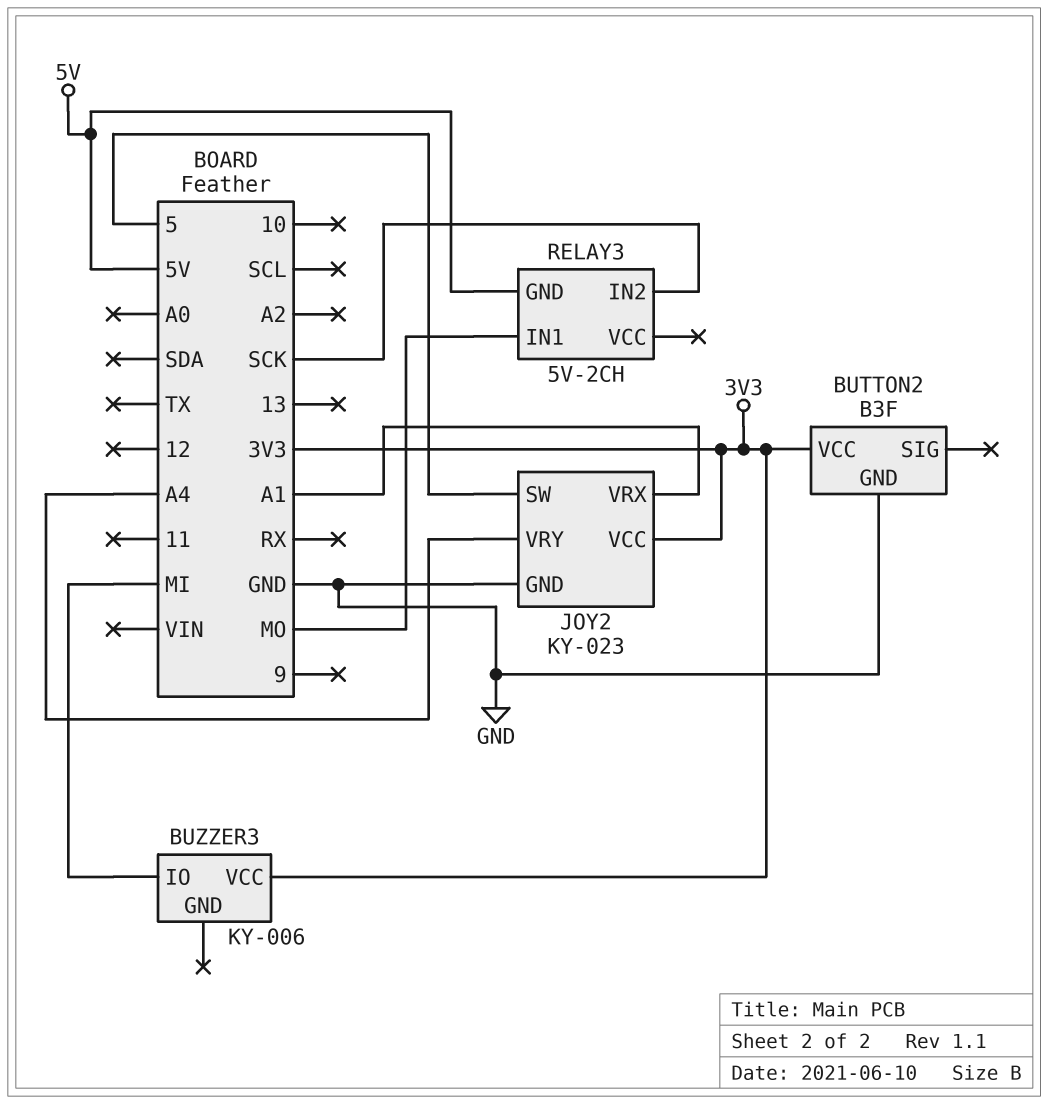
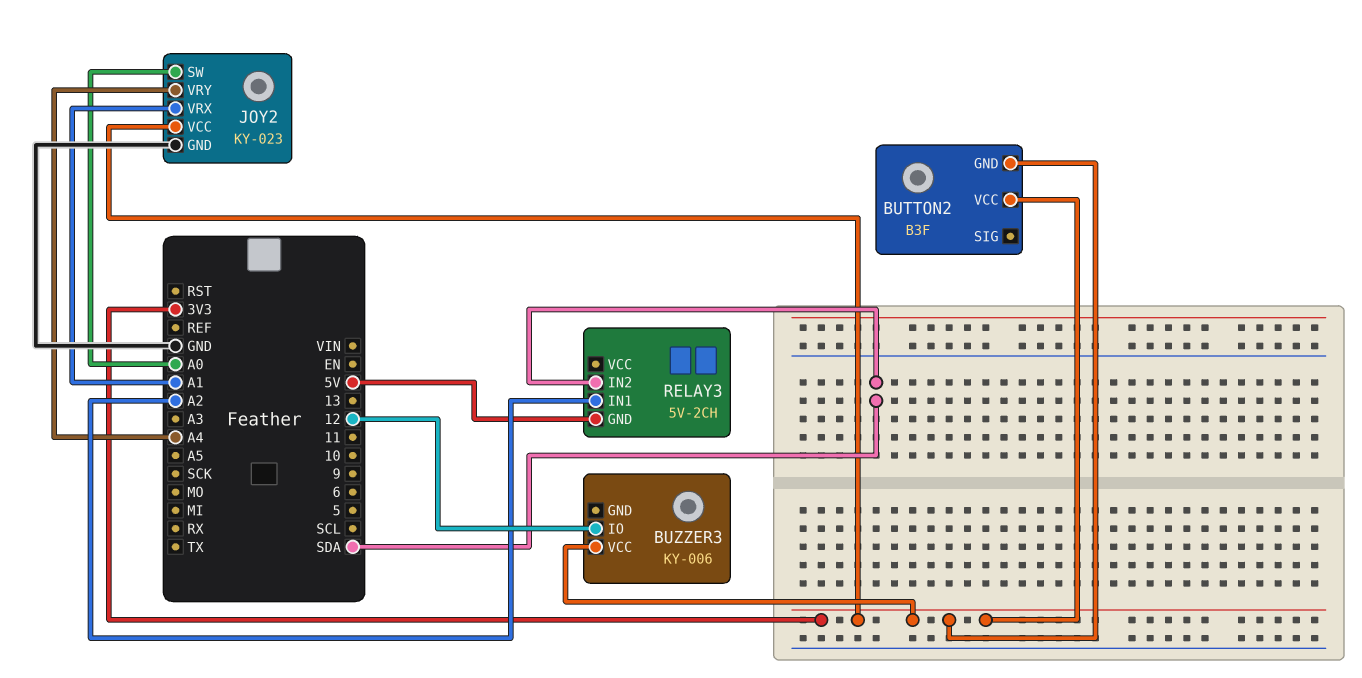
BUTTON2 pin GND: GND -> 3V3
BUZZER3 pin IO: MI -> 12
JOY2 pin SW: 5 -> A0
RELAY3 pin IN1: MO -> A2
RELAY3 pin IN2: SCK -> SDA

